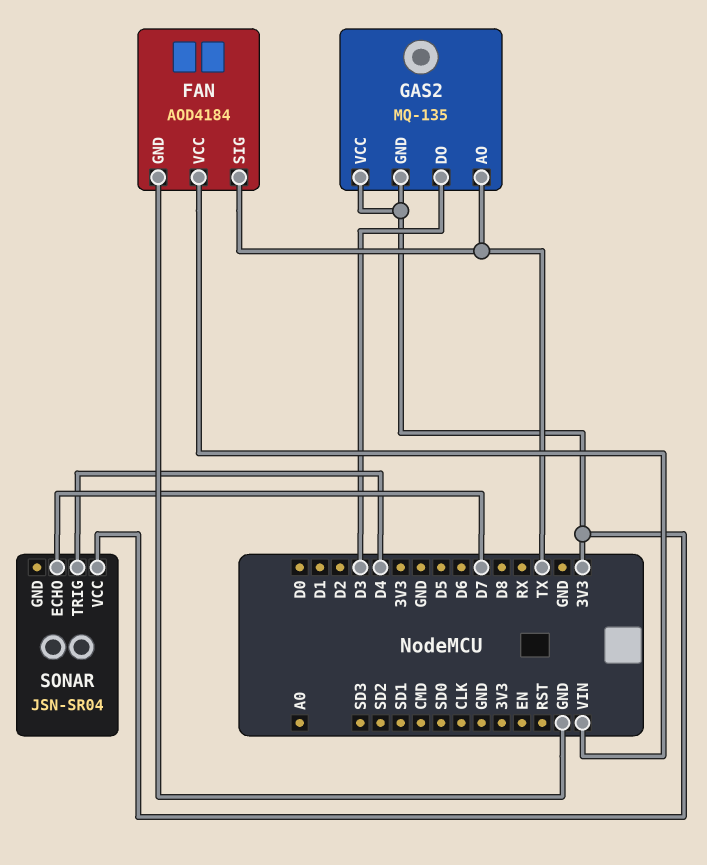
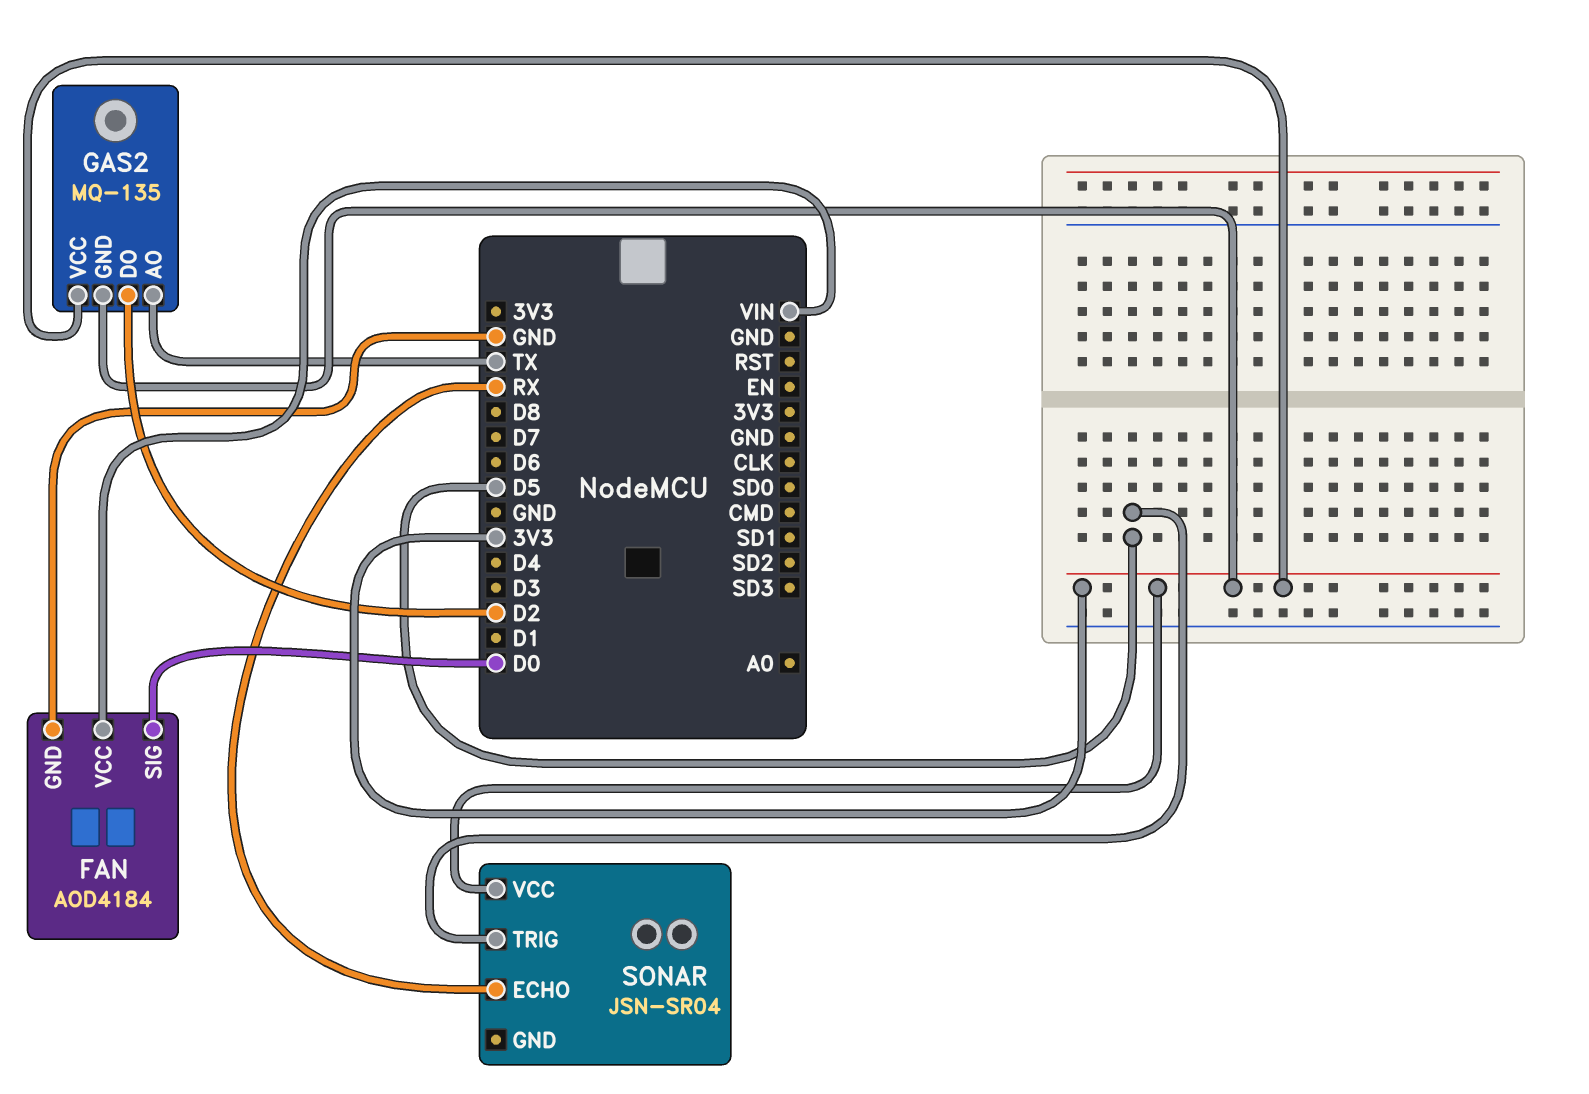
FAN pin SIG: TX -> D0
GAS2 pin DO: D3 -> D2
SONAR pin ECHO: D7 -> RX
SONAR pin TRIG: D4 -> D5

